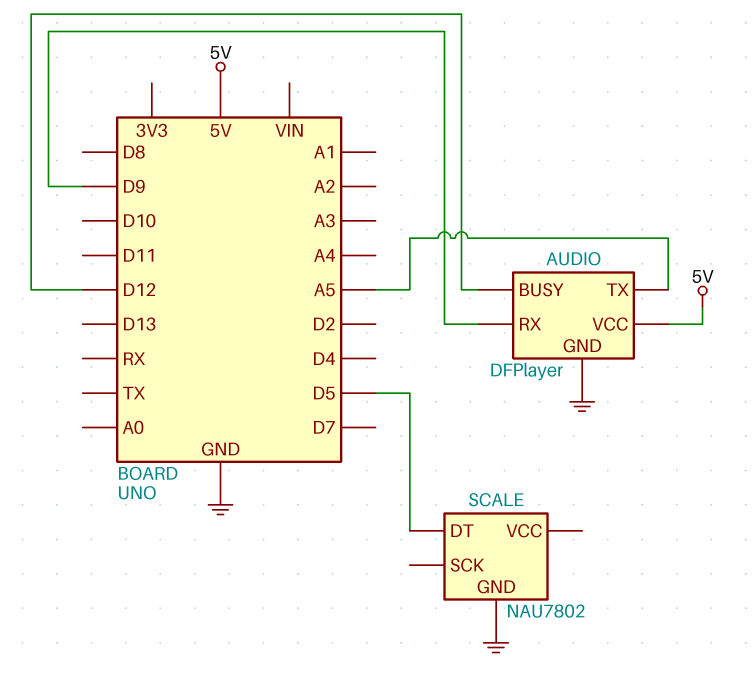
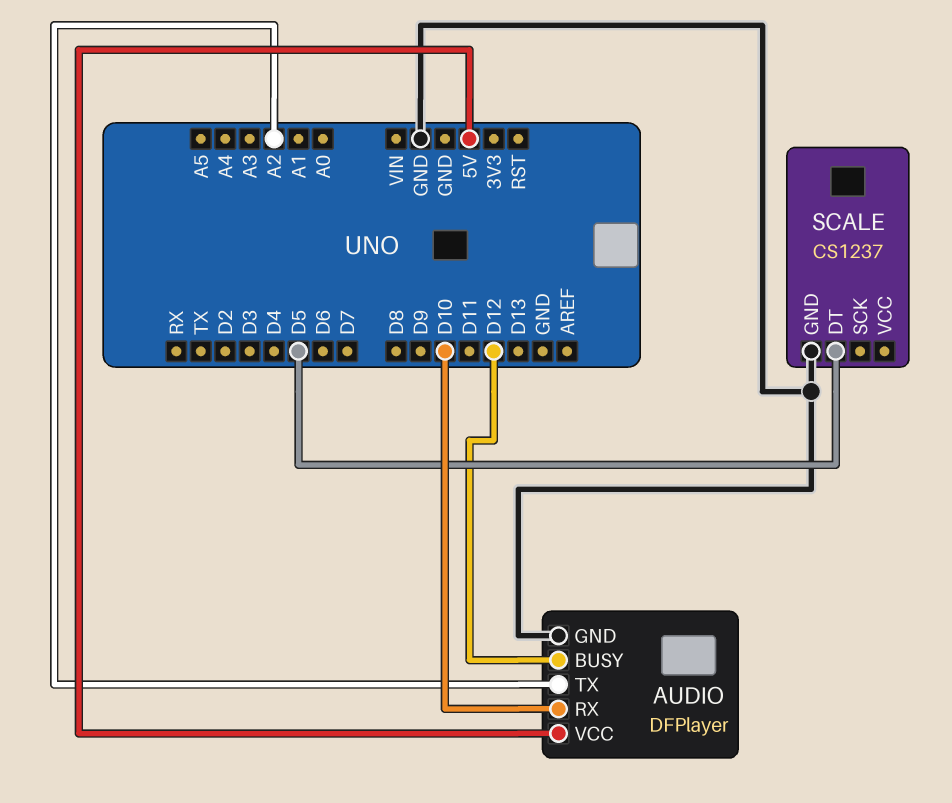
AUDIO pin RX: D9 -> D10
AUDIO pin TX: A5 -> A2
SCALE: NAU7802 -> CS1237

